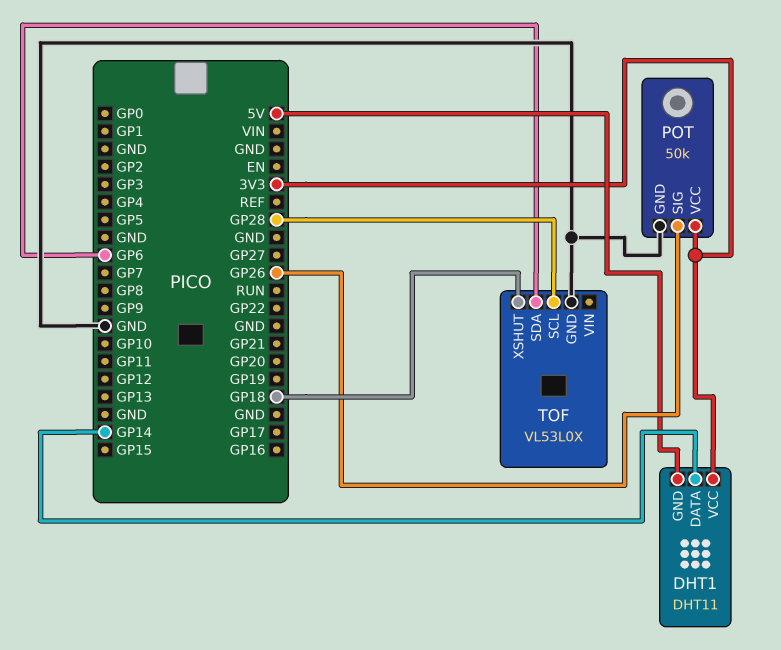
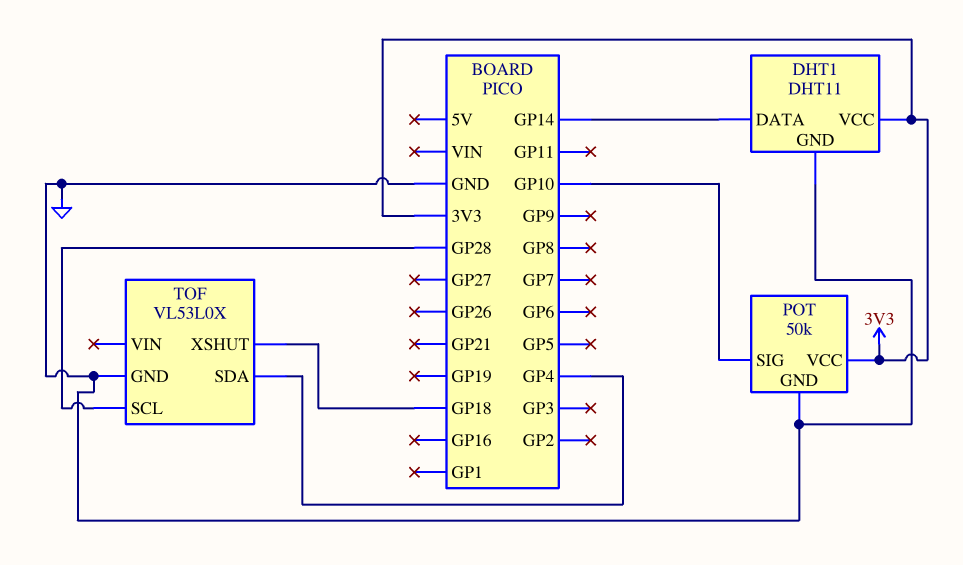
DHT1 pin GND: 5V -> GND
POT pin SIG: GP26 -> GP10
TOF pin SDA: GP6 -> GP4

